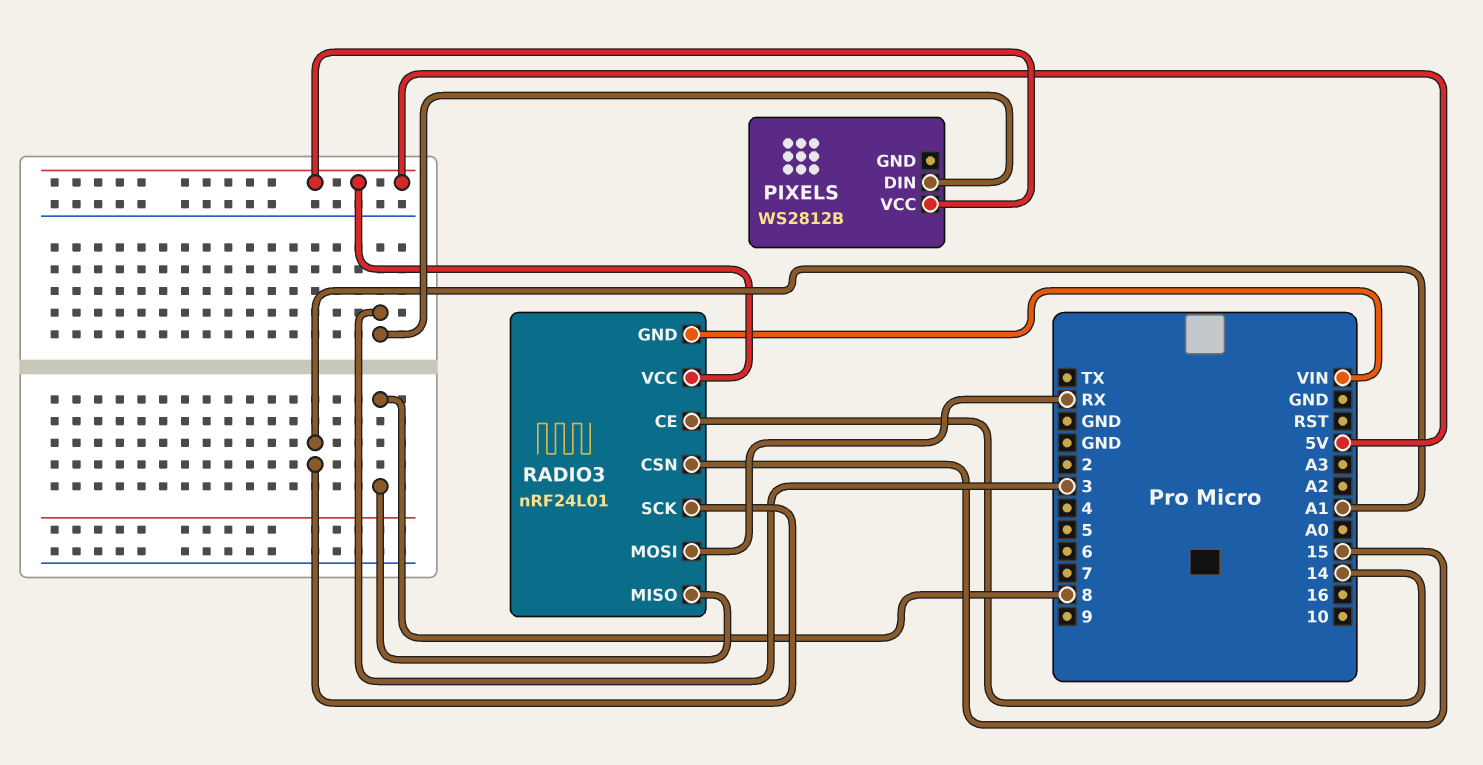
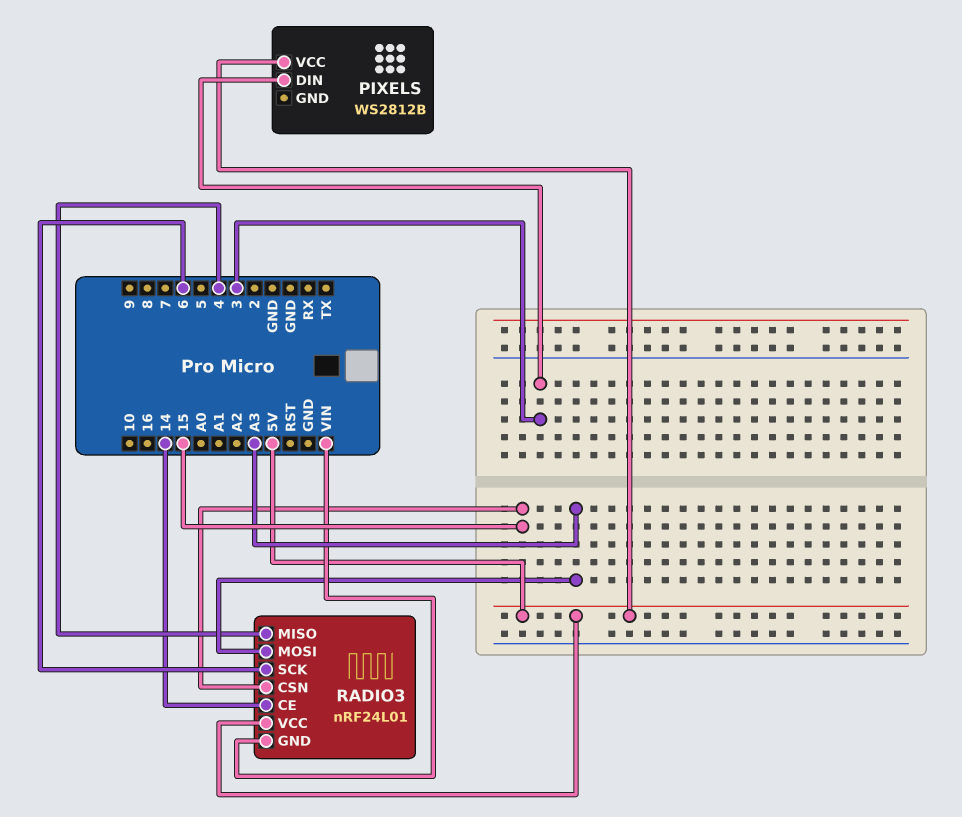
RADIO3 pin MISO: 8 -> 4
RADIO3 pin MOSI: RX -> A3
RADIO3 pin SCK: A1 -> 6

